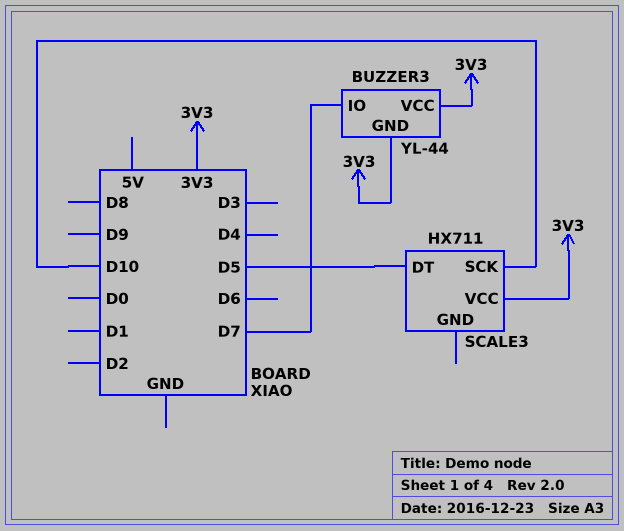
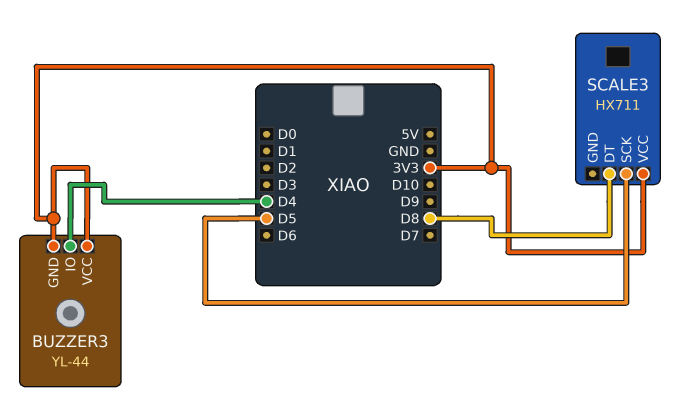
BUZZER3 pin IO: D7 -> D4
SCALE3 pin DT: D5 -> D8
SCALE3 pin SCK: D10 -> D5

